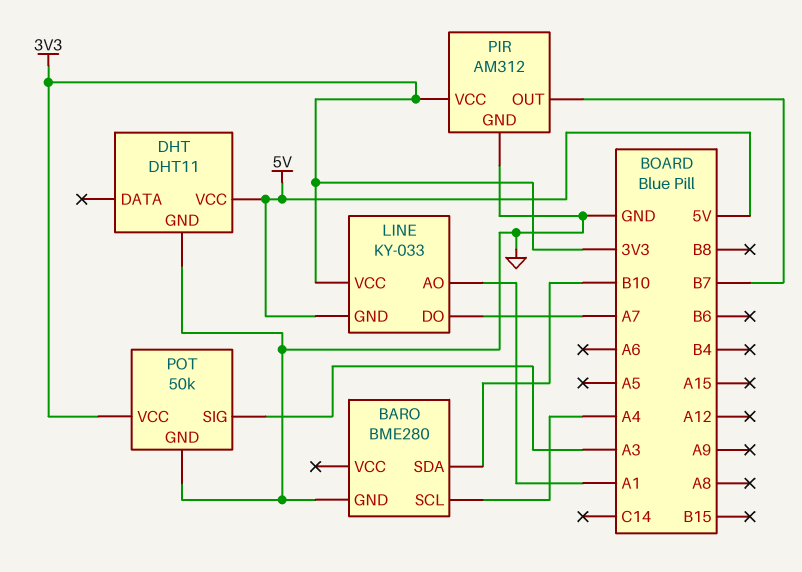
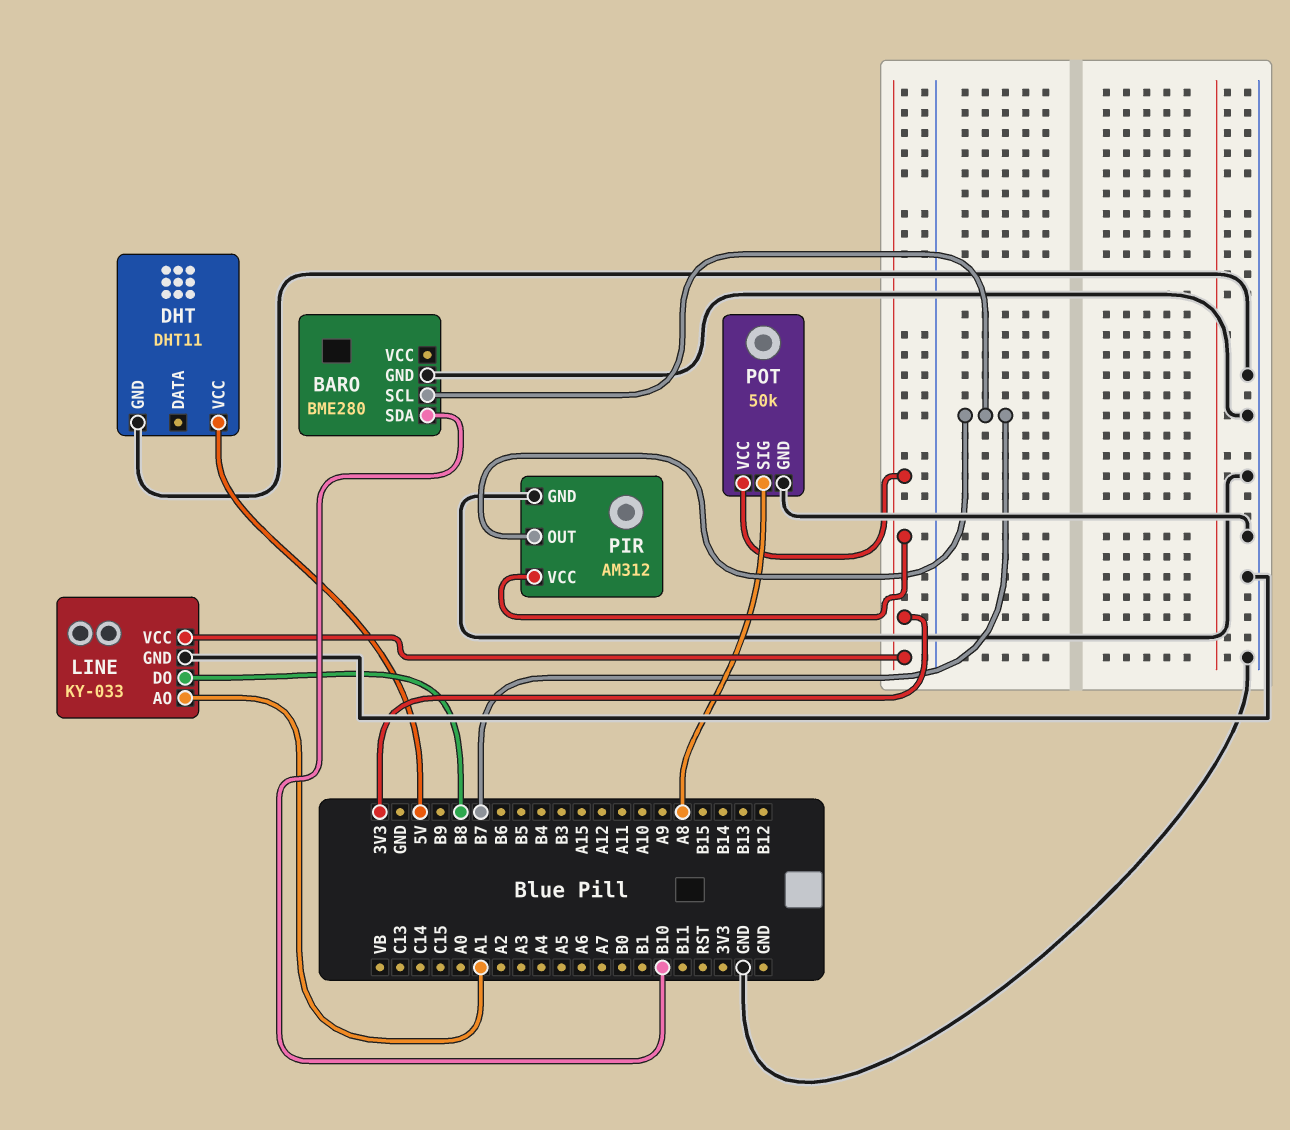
BARO pin SCL: A4 -> B7
LINE pin DO: A7 -> B8
LINE pin GND: 5V -> GND
POT pin SIG: A3 -> A8

